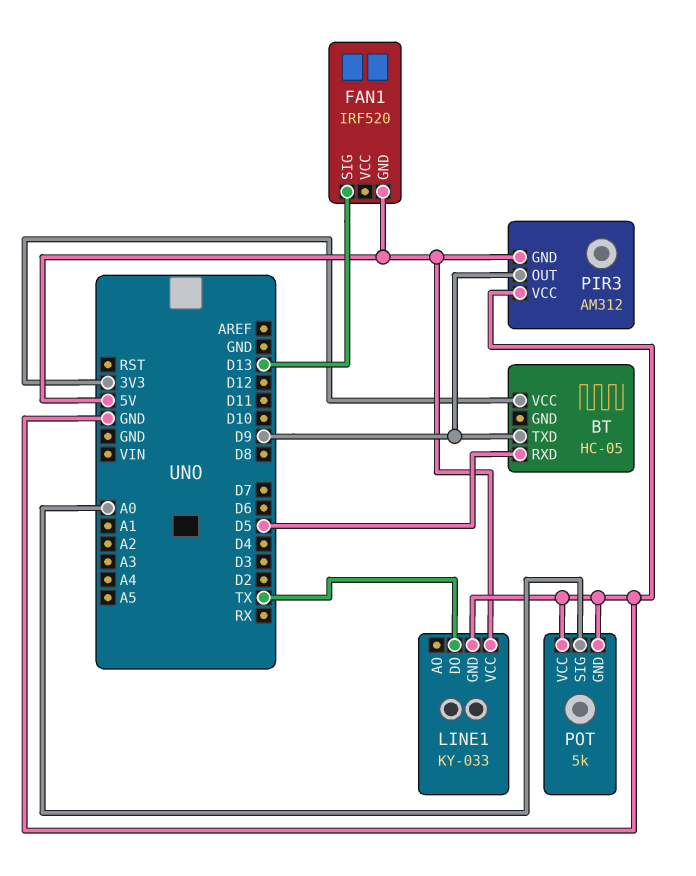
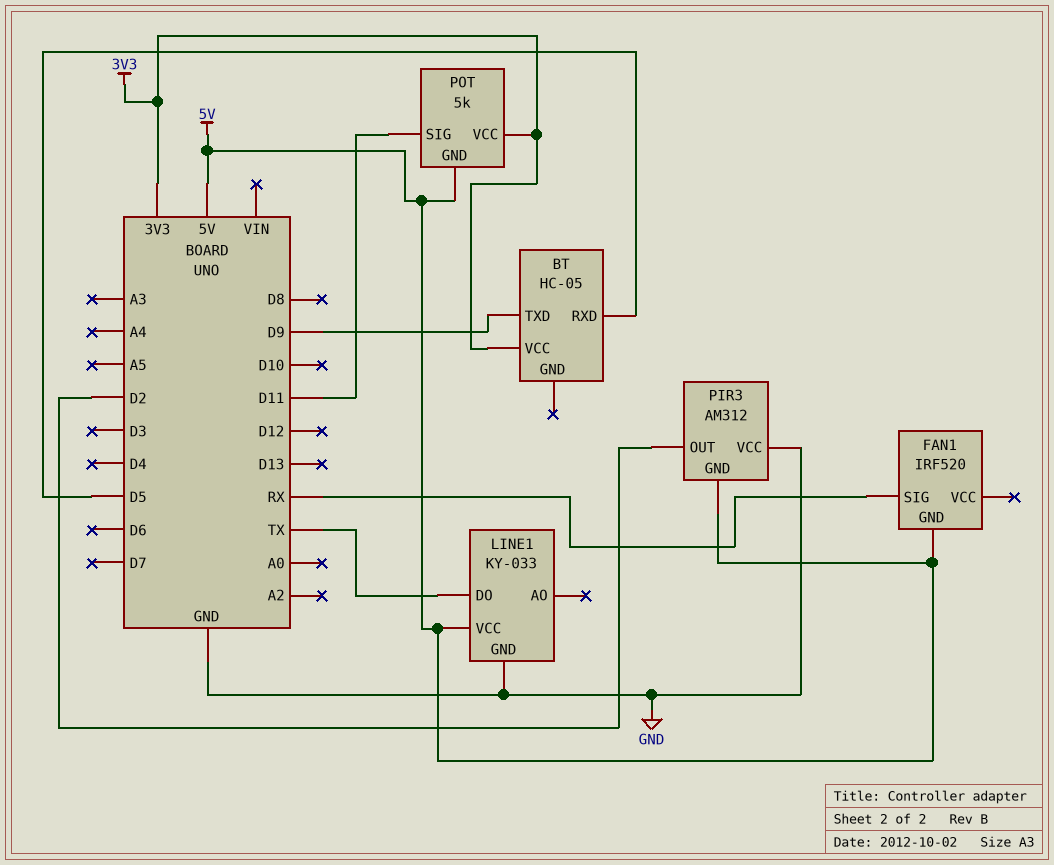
FAN1 pin SIG: D13 -> RX
PIR3 pin OUT: D9 -> D2
POT pin GND: GND -> 5V
POT pin SIG: A0 -> D11
POT pin VCC: GND -> 3V3

